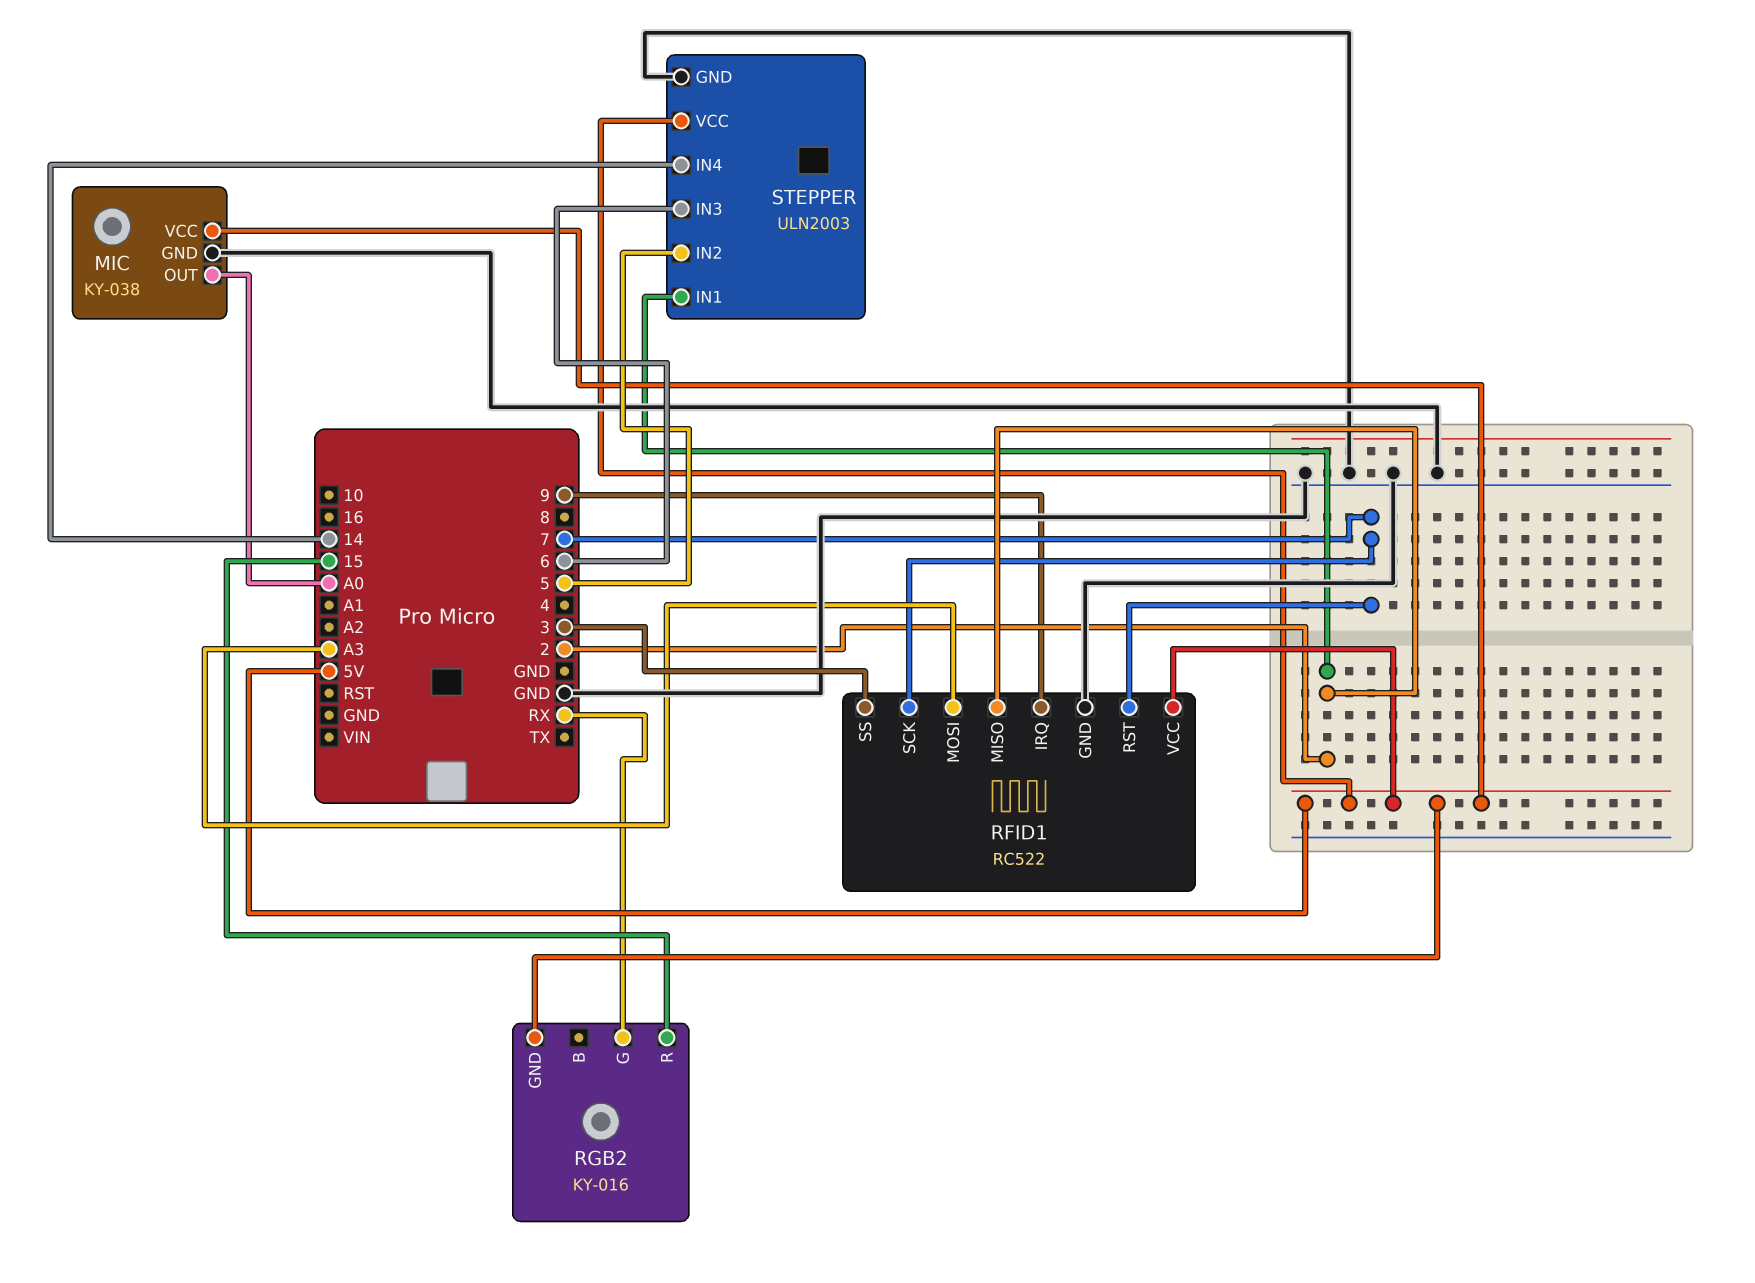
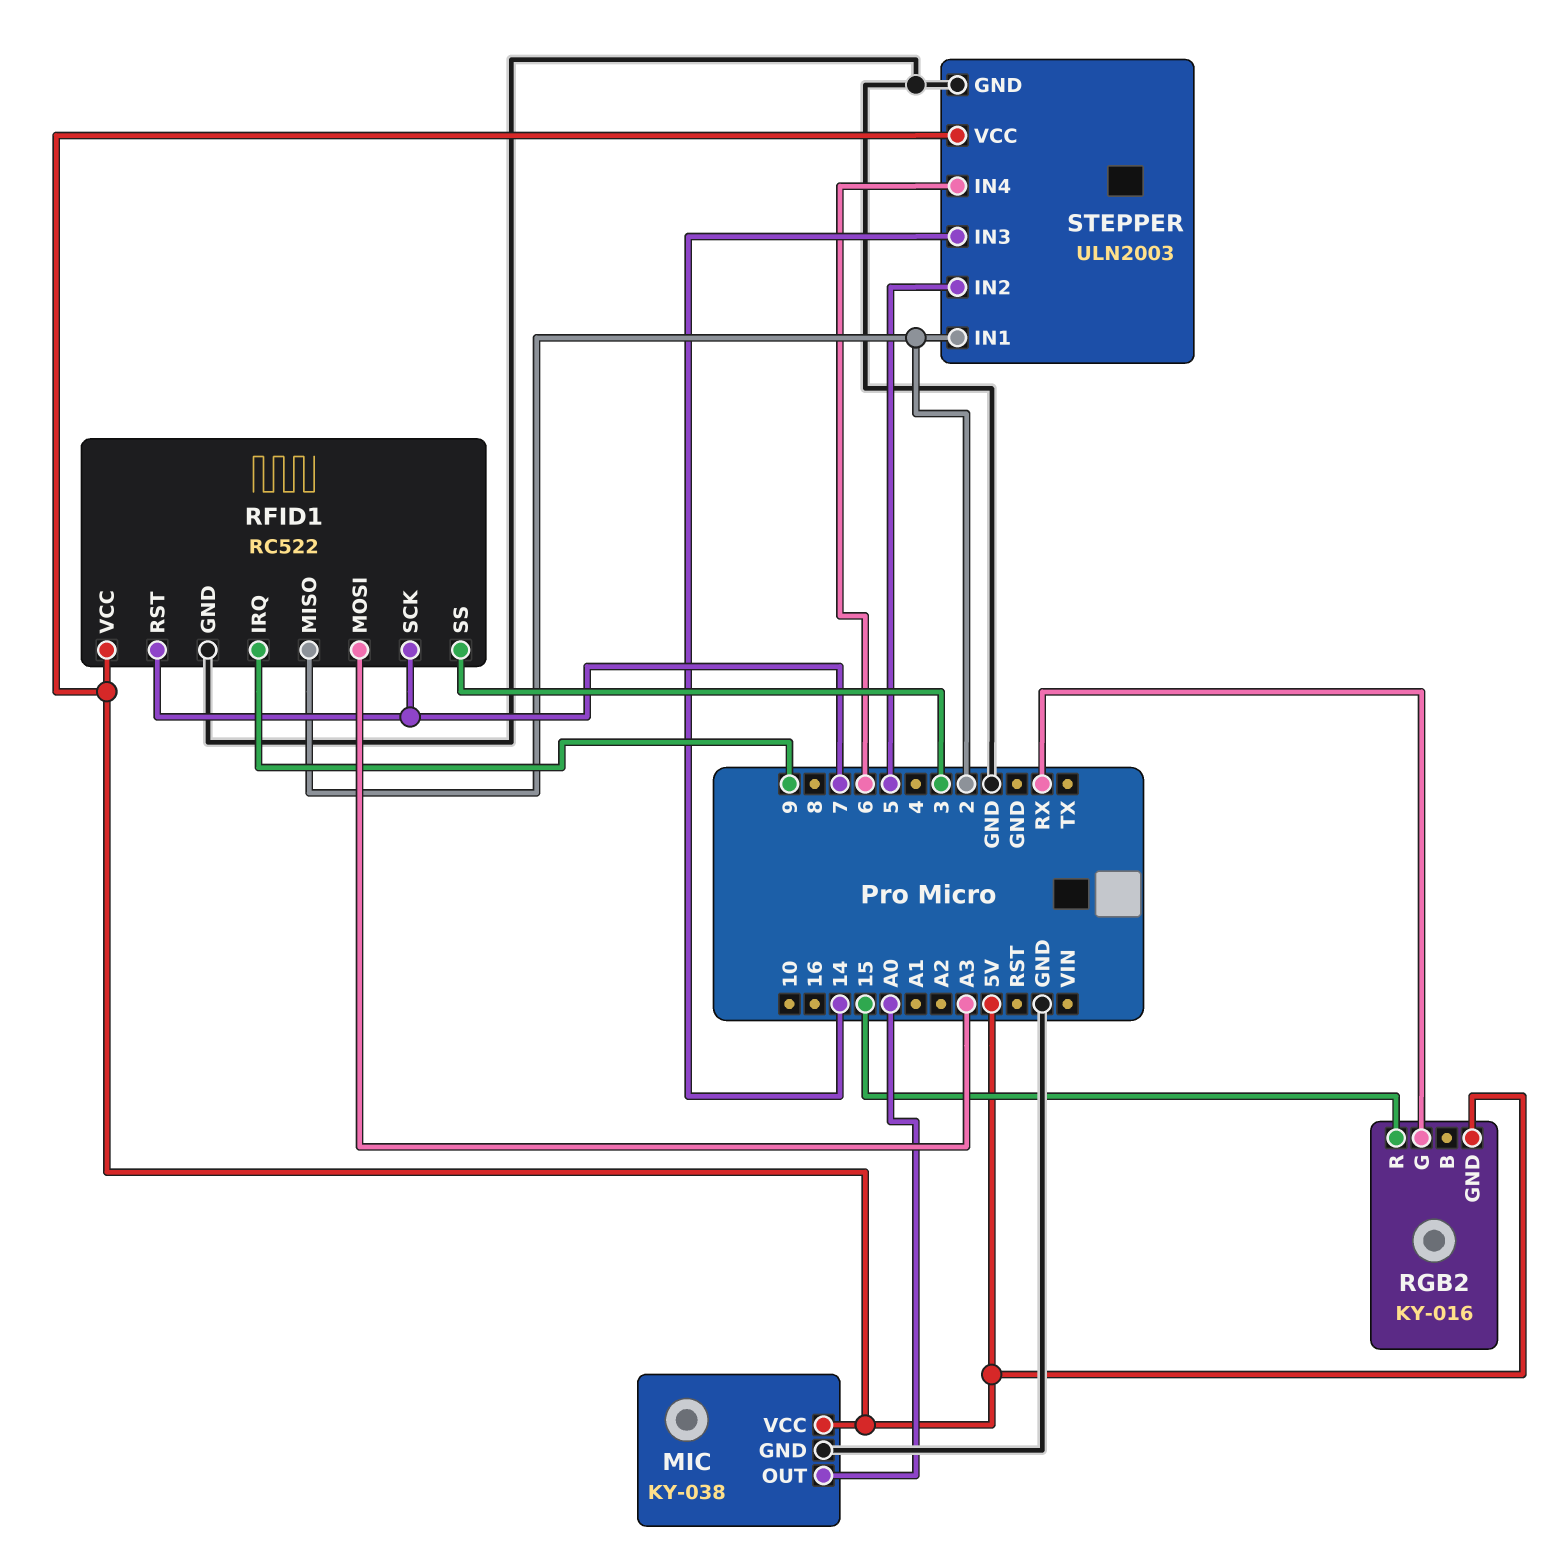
STEPPER pin IN3: 6 -> 14
STEPPER pin IN4: 14 -> 6

